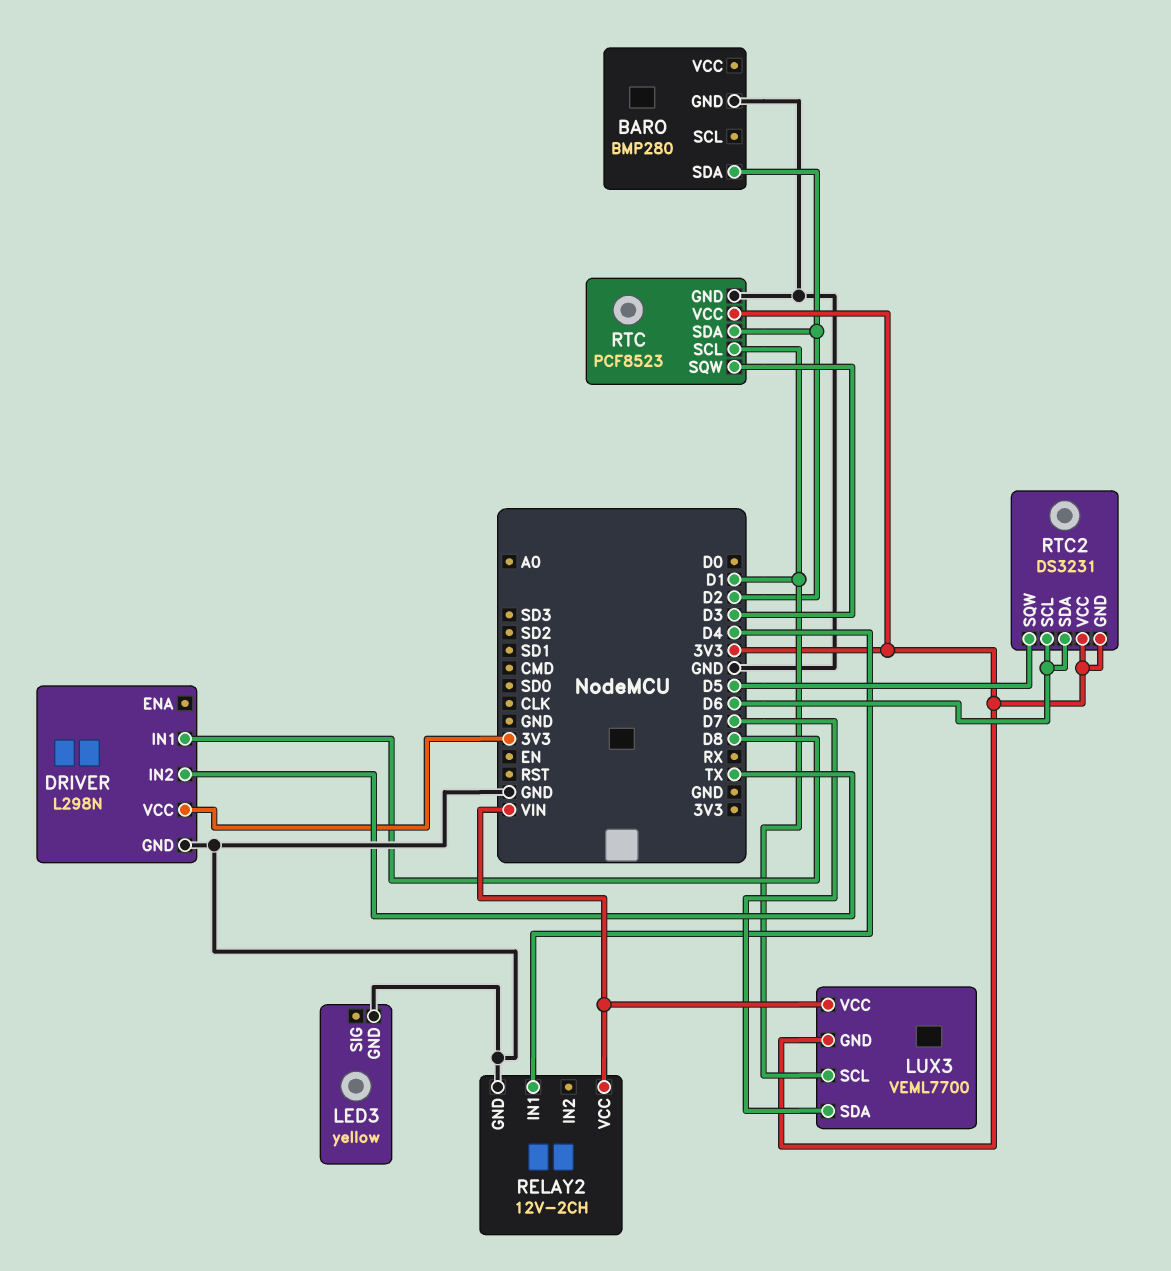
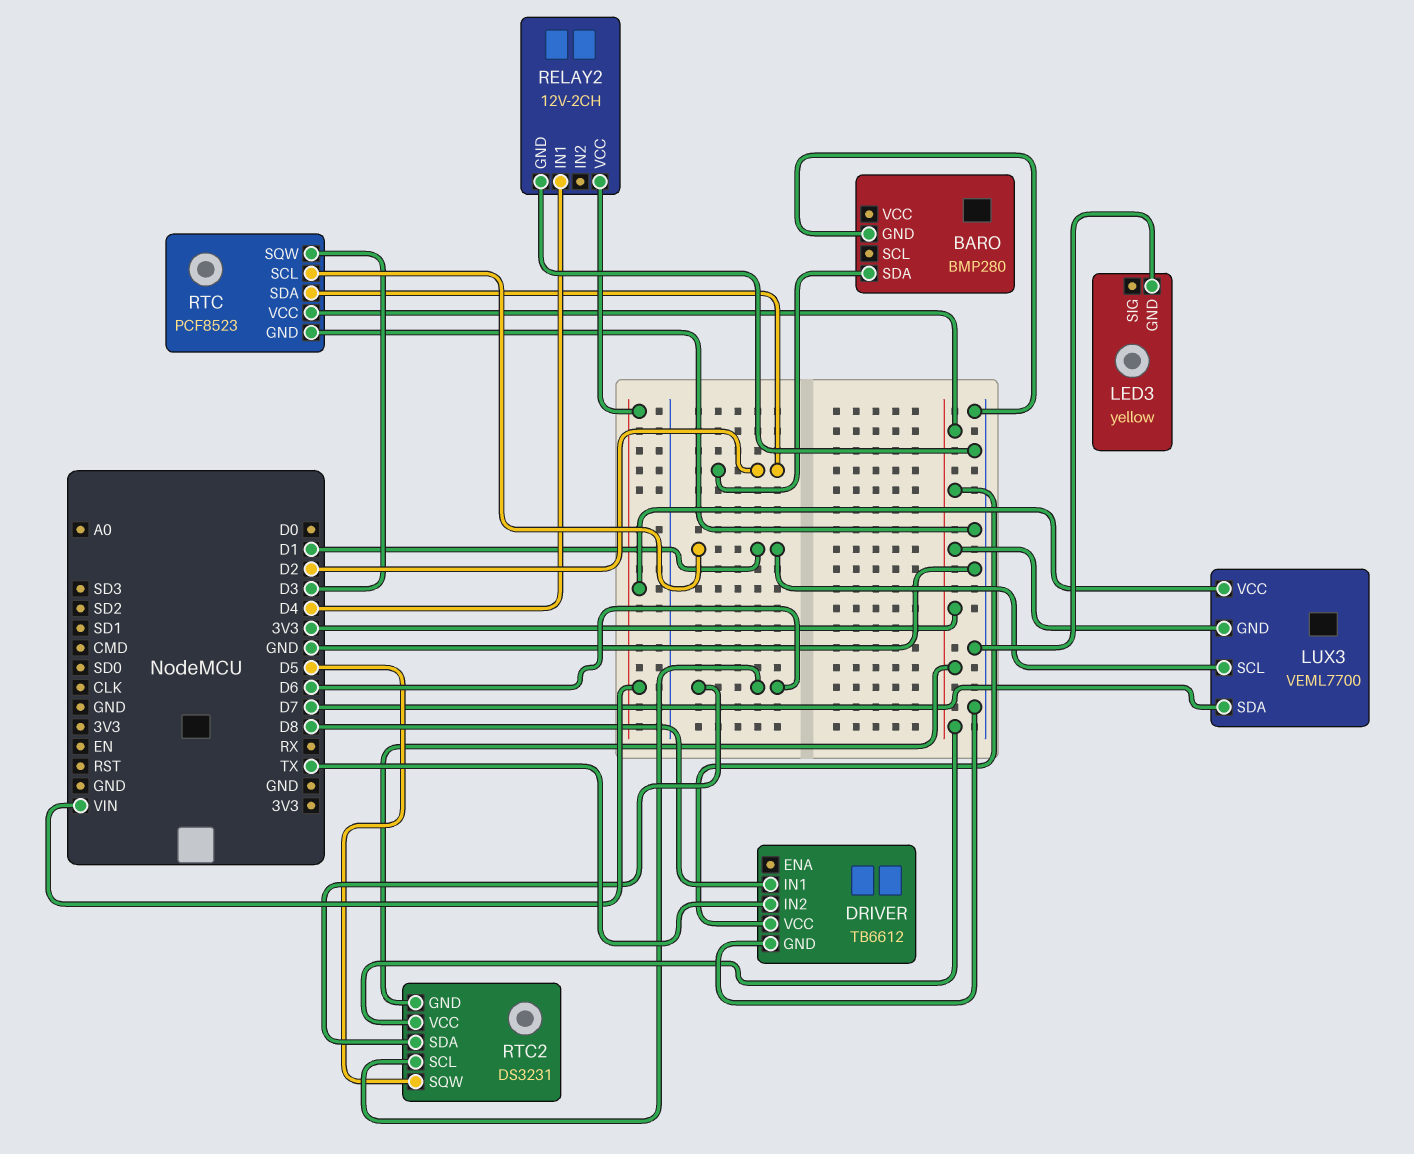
DRIVER: L298N -> TB6612

